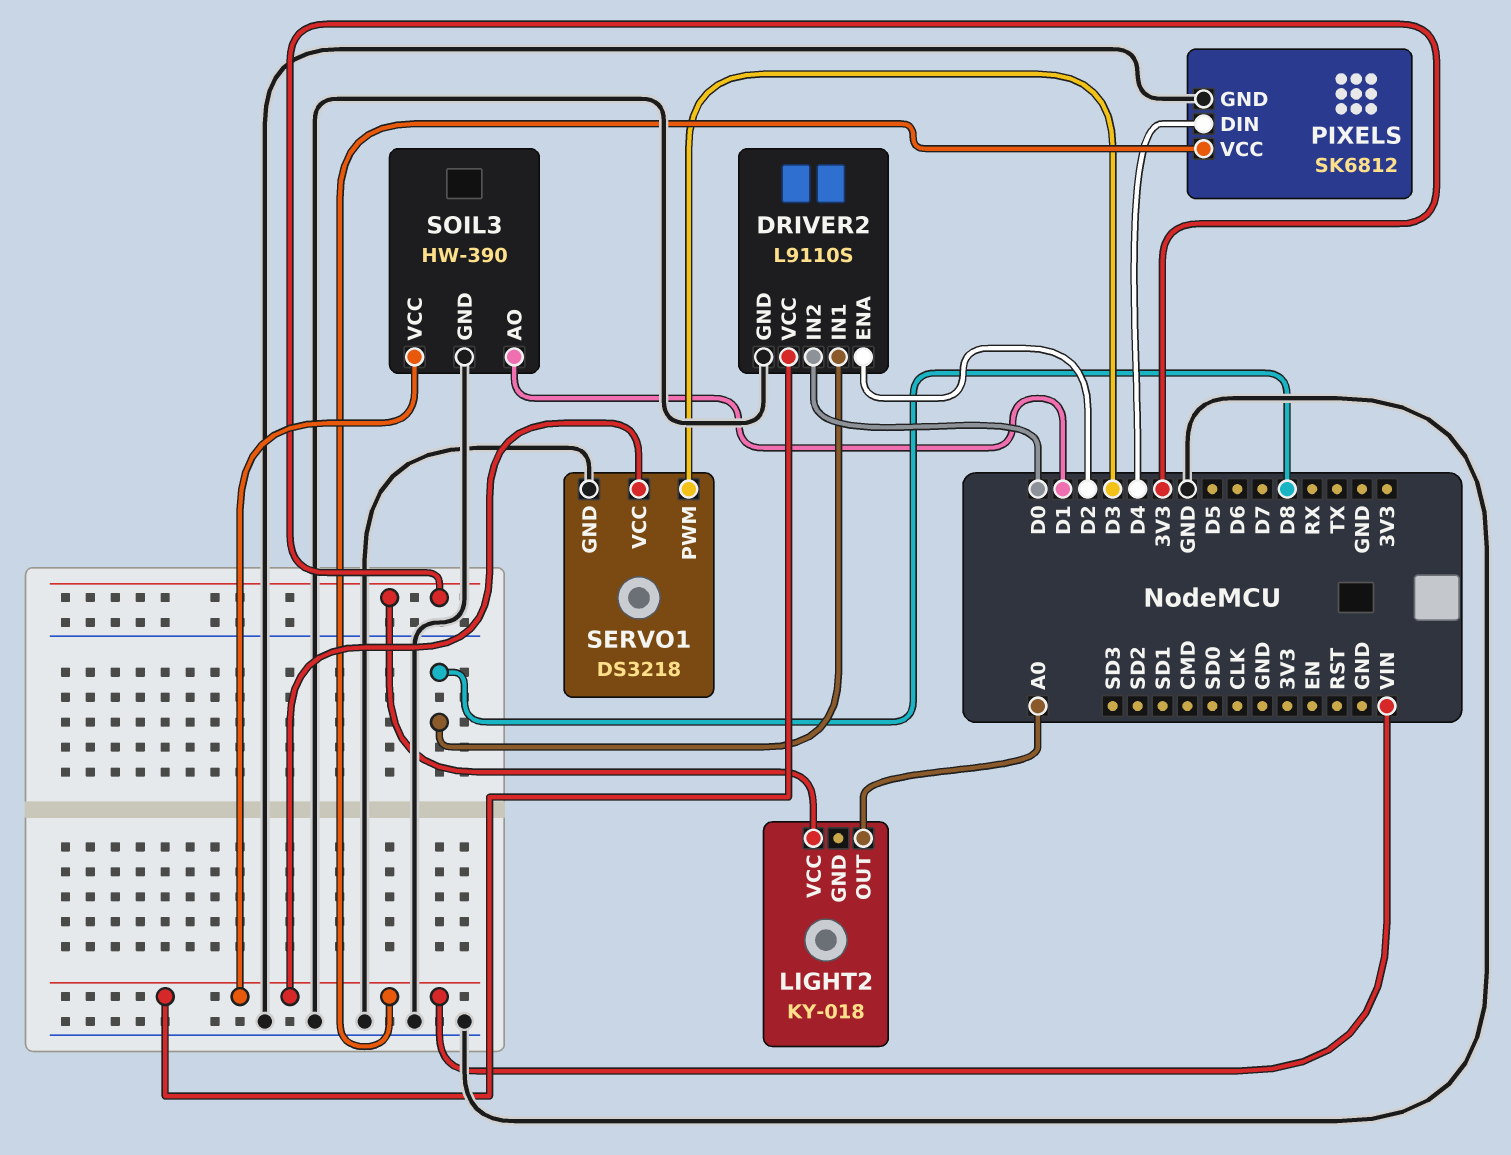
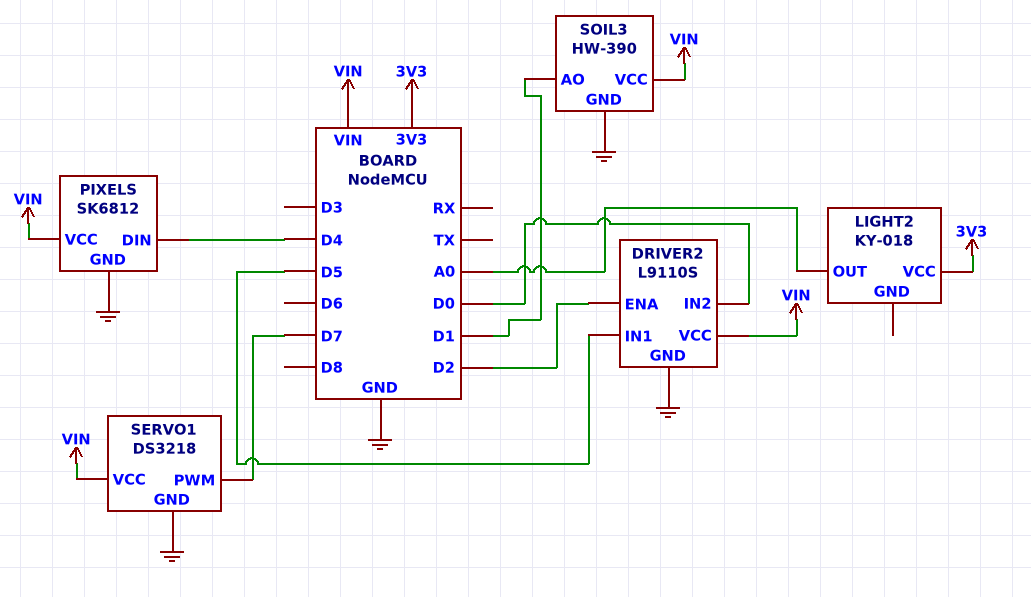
DRIVER2 pin IN1: D8 -> D5
SERVO1 pin PWM: D3 -> D7

